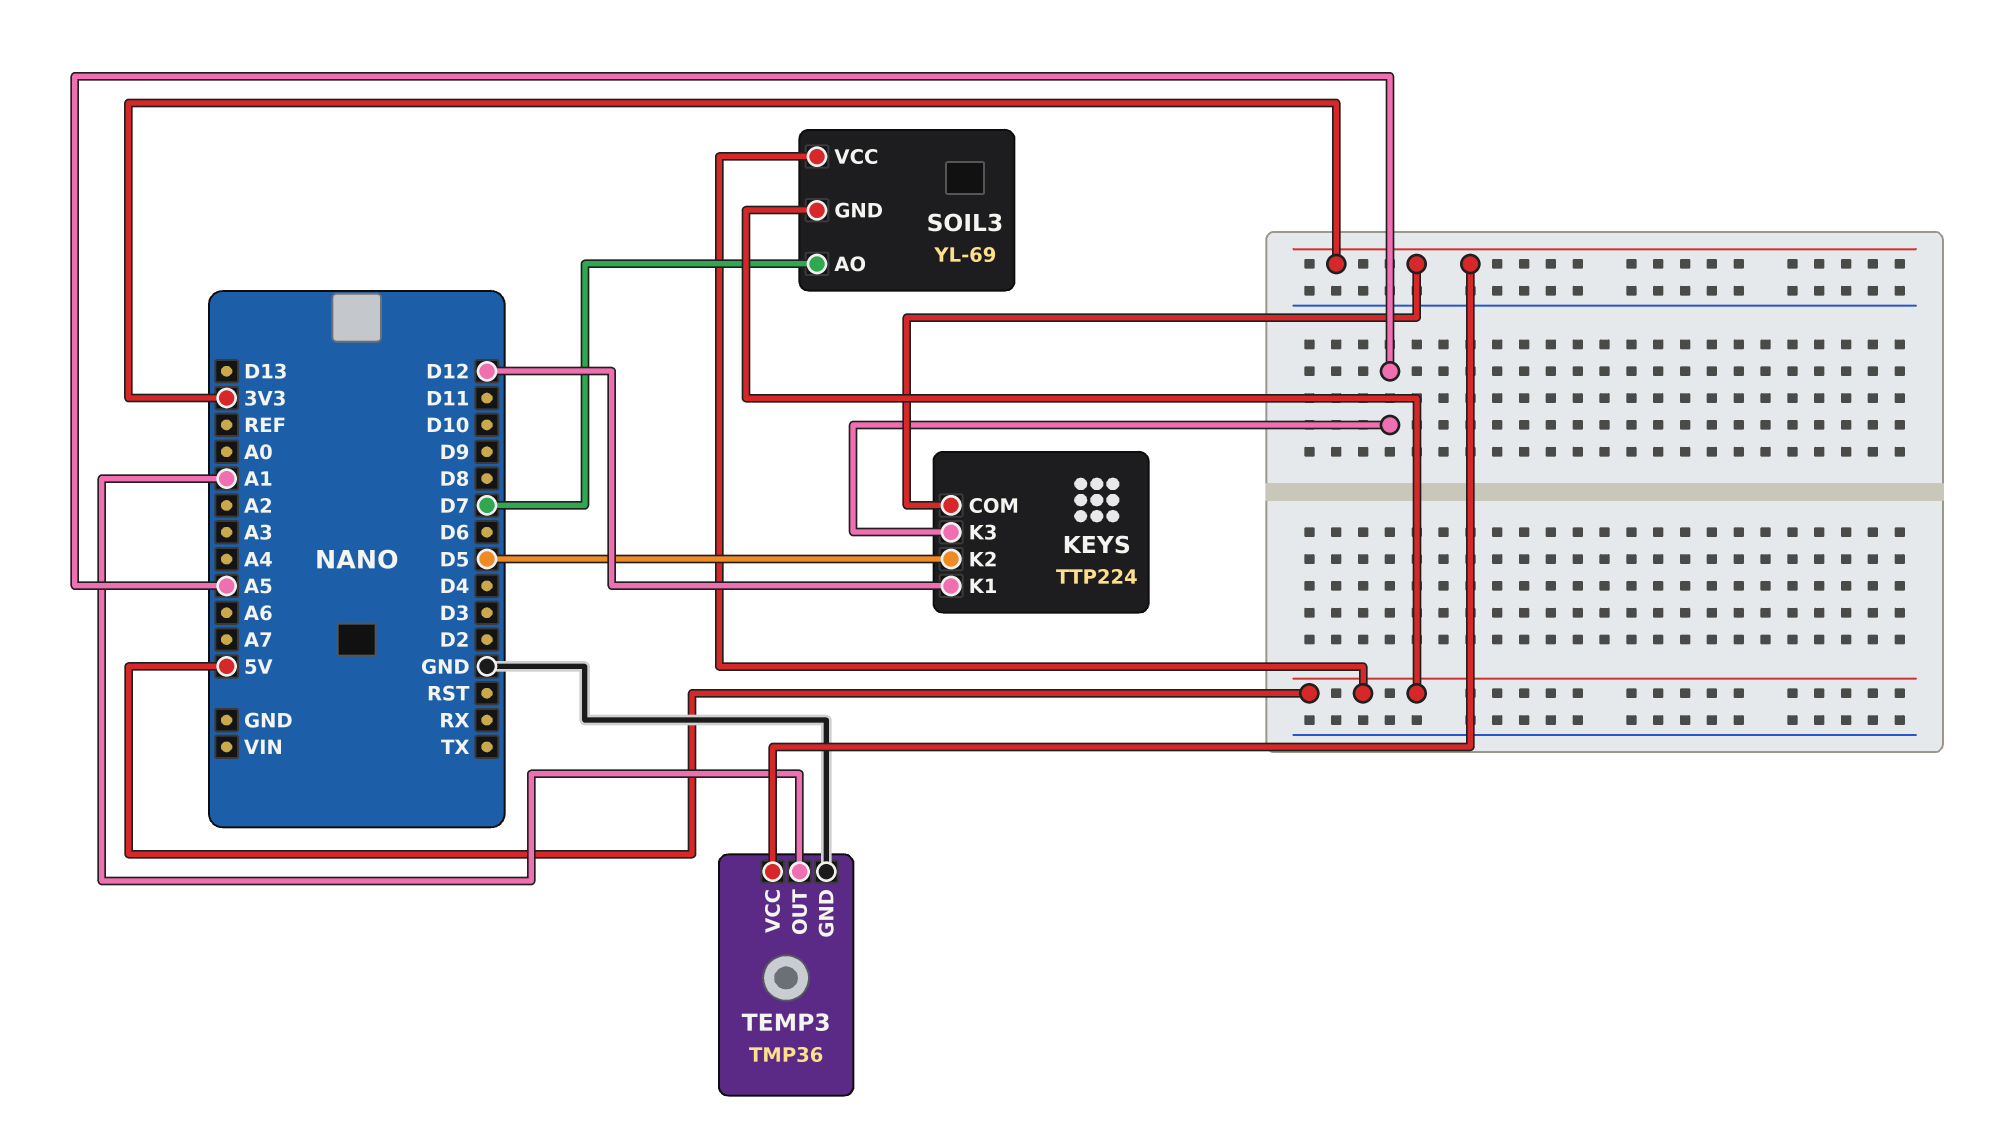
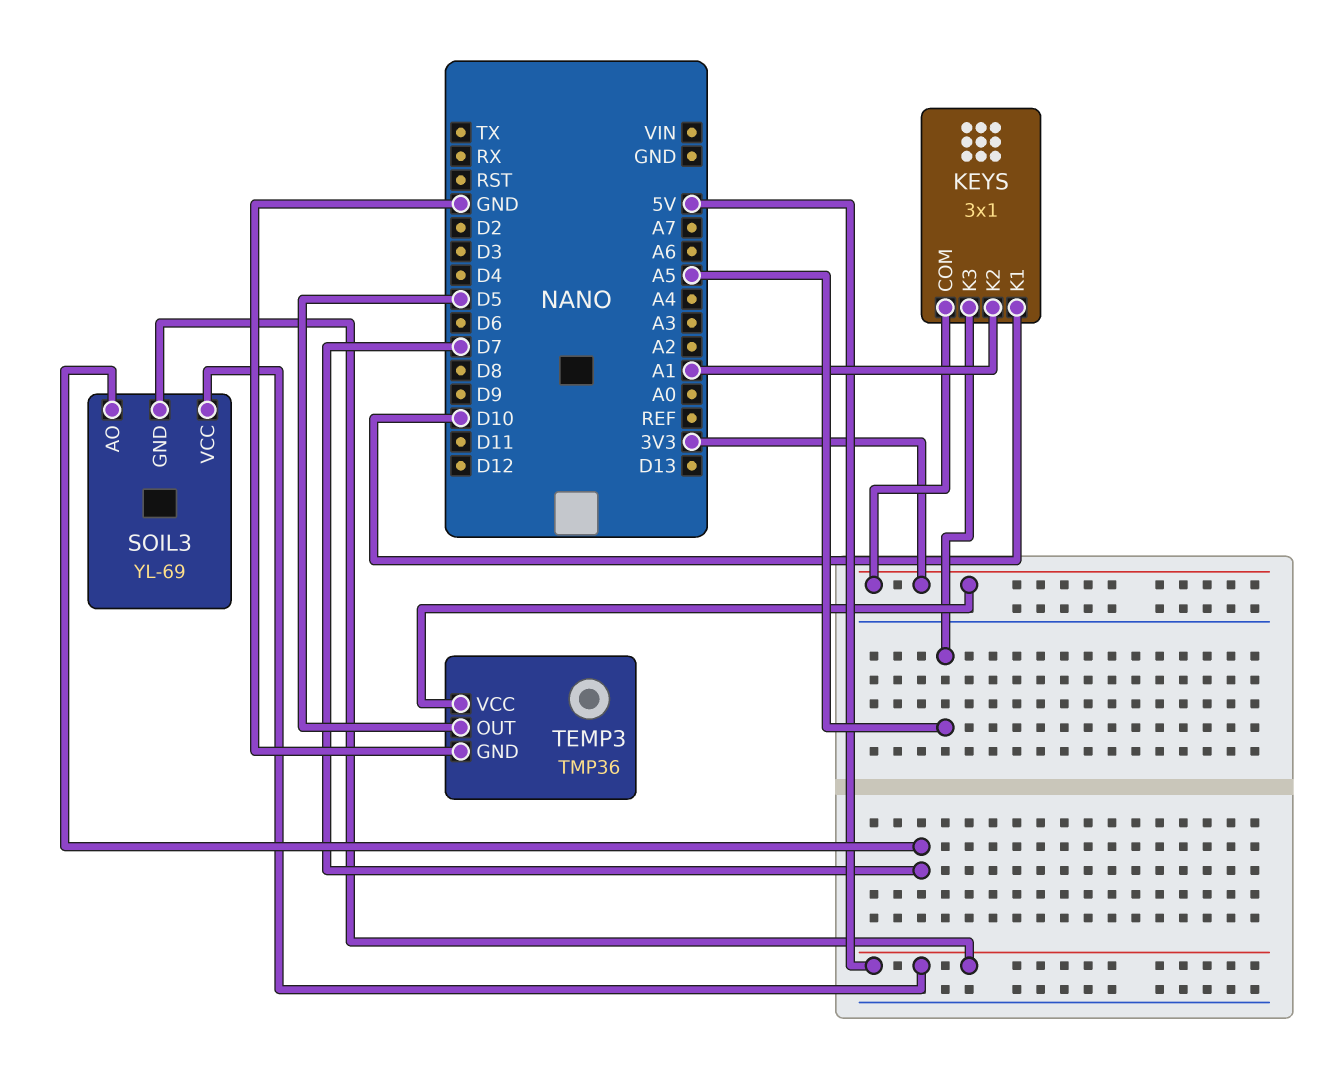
KEYS: TTP224 -> 3x1
KEYS pin K1: D12 -> D10
KEYS pin K2: D5 -> A1
TEMP3 pin OUT: A1 -> D5

